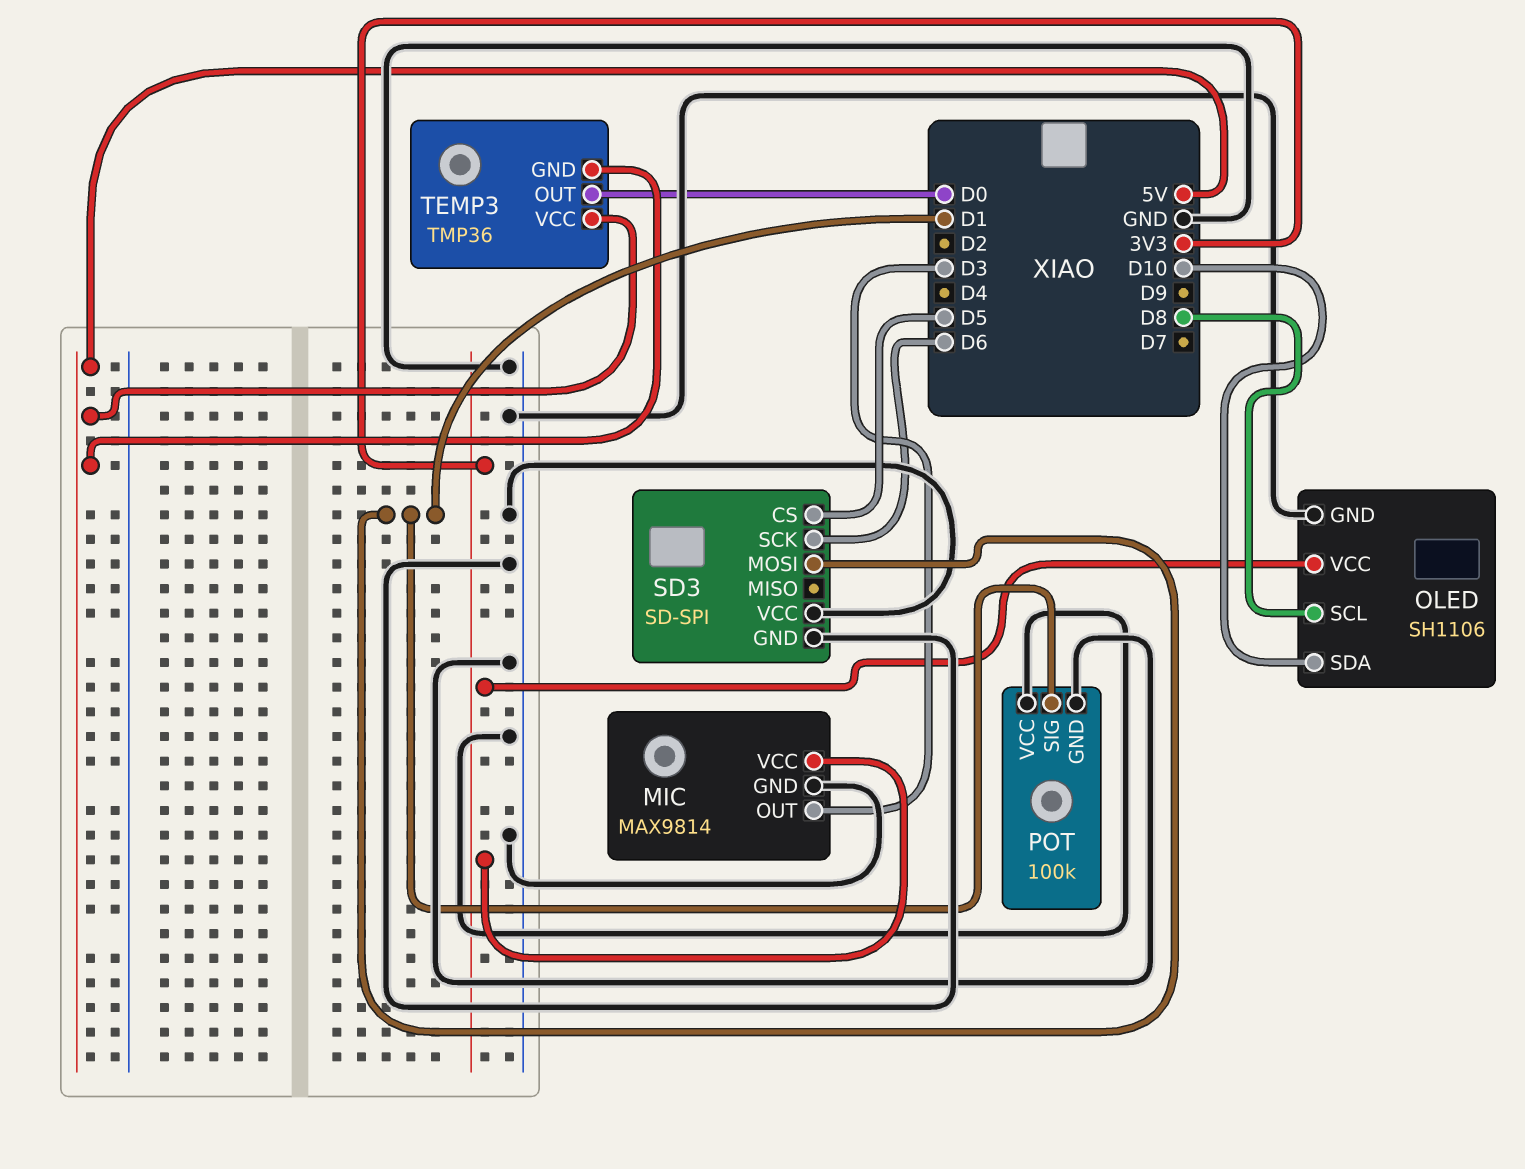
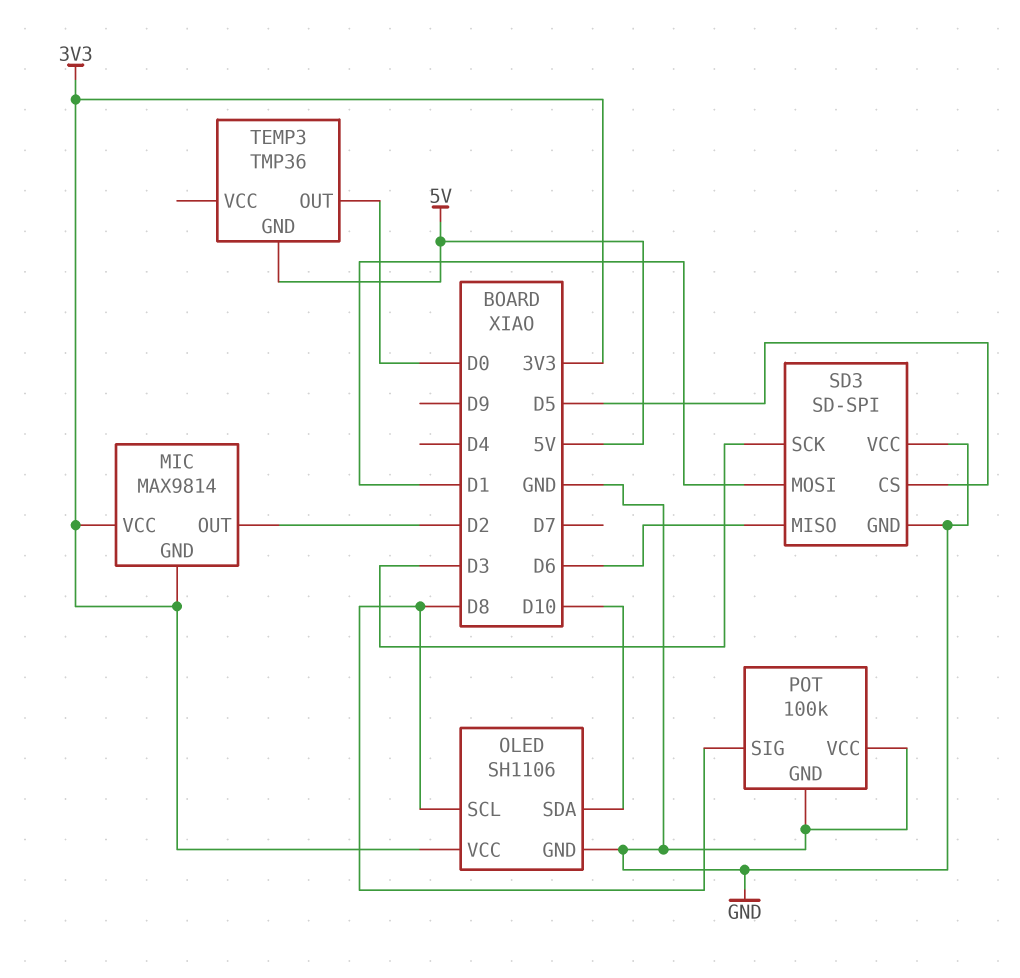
MIC pin GND: GND -> 3V3
MIC pin OUT: D3 -> D2
POT pin SIG: D1 -> D8
SD3 pin MISO: none -> D6
SD3 pin SCK: D6 -> D3
TEMP3 pin VCC: 5V -> none

